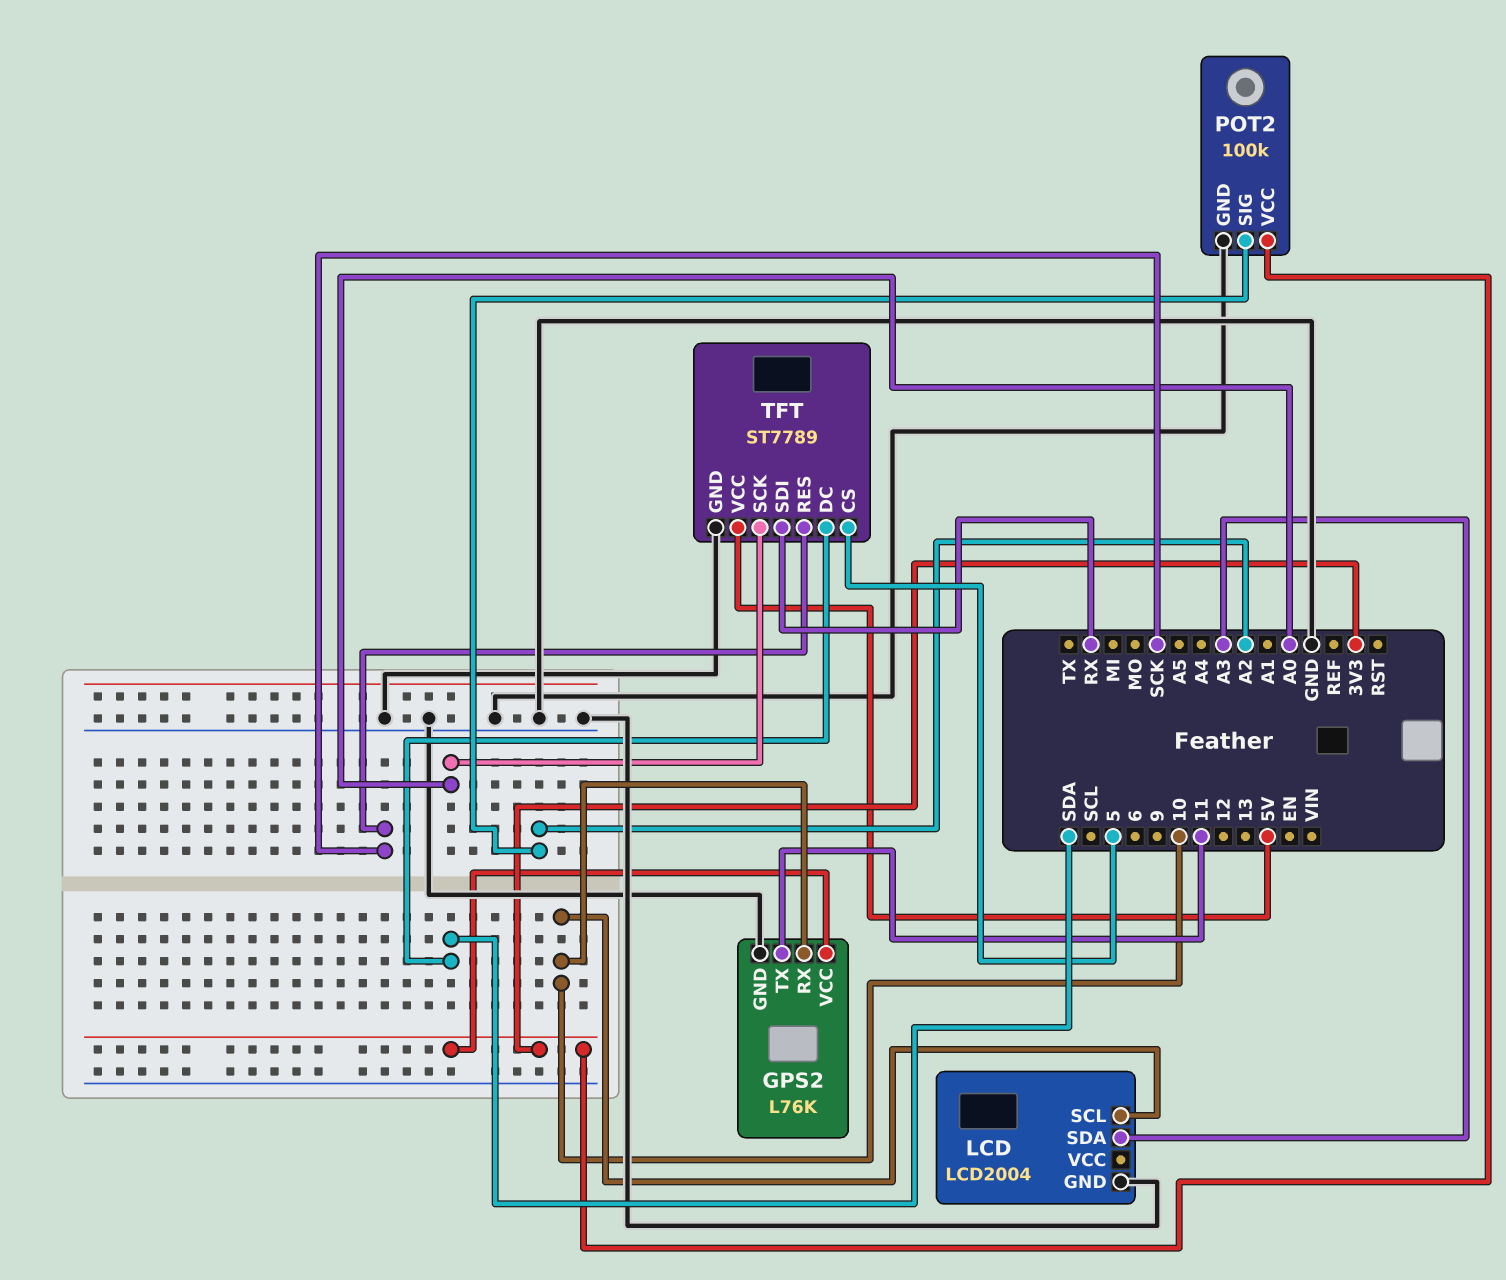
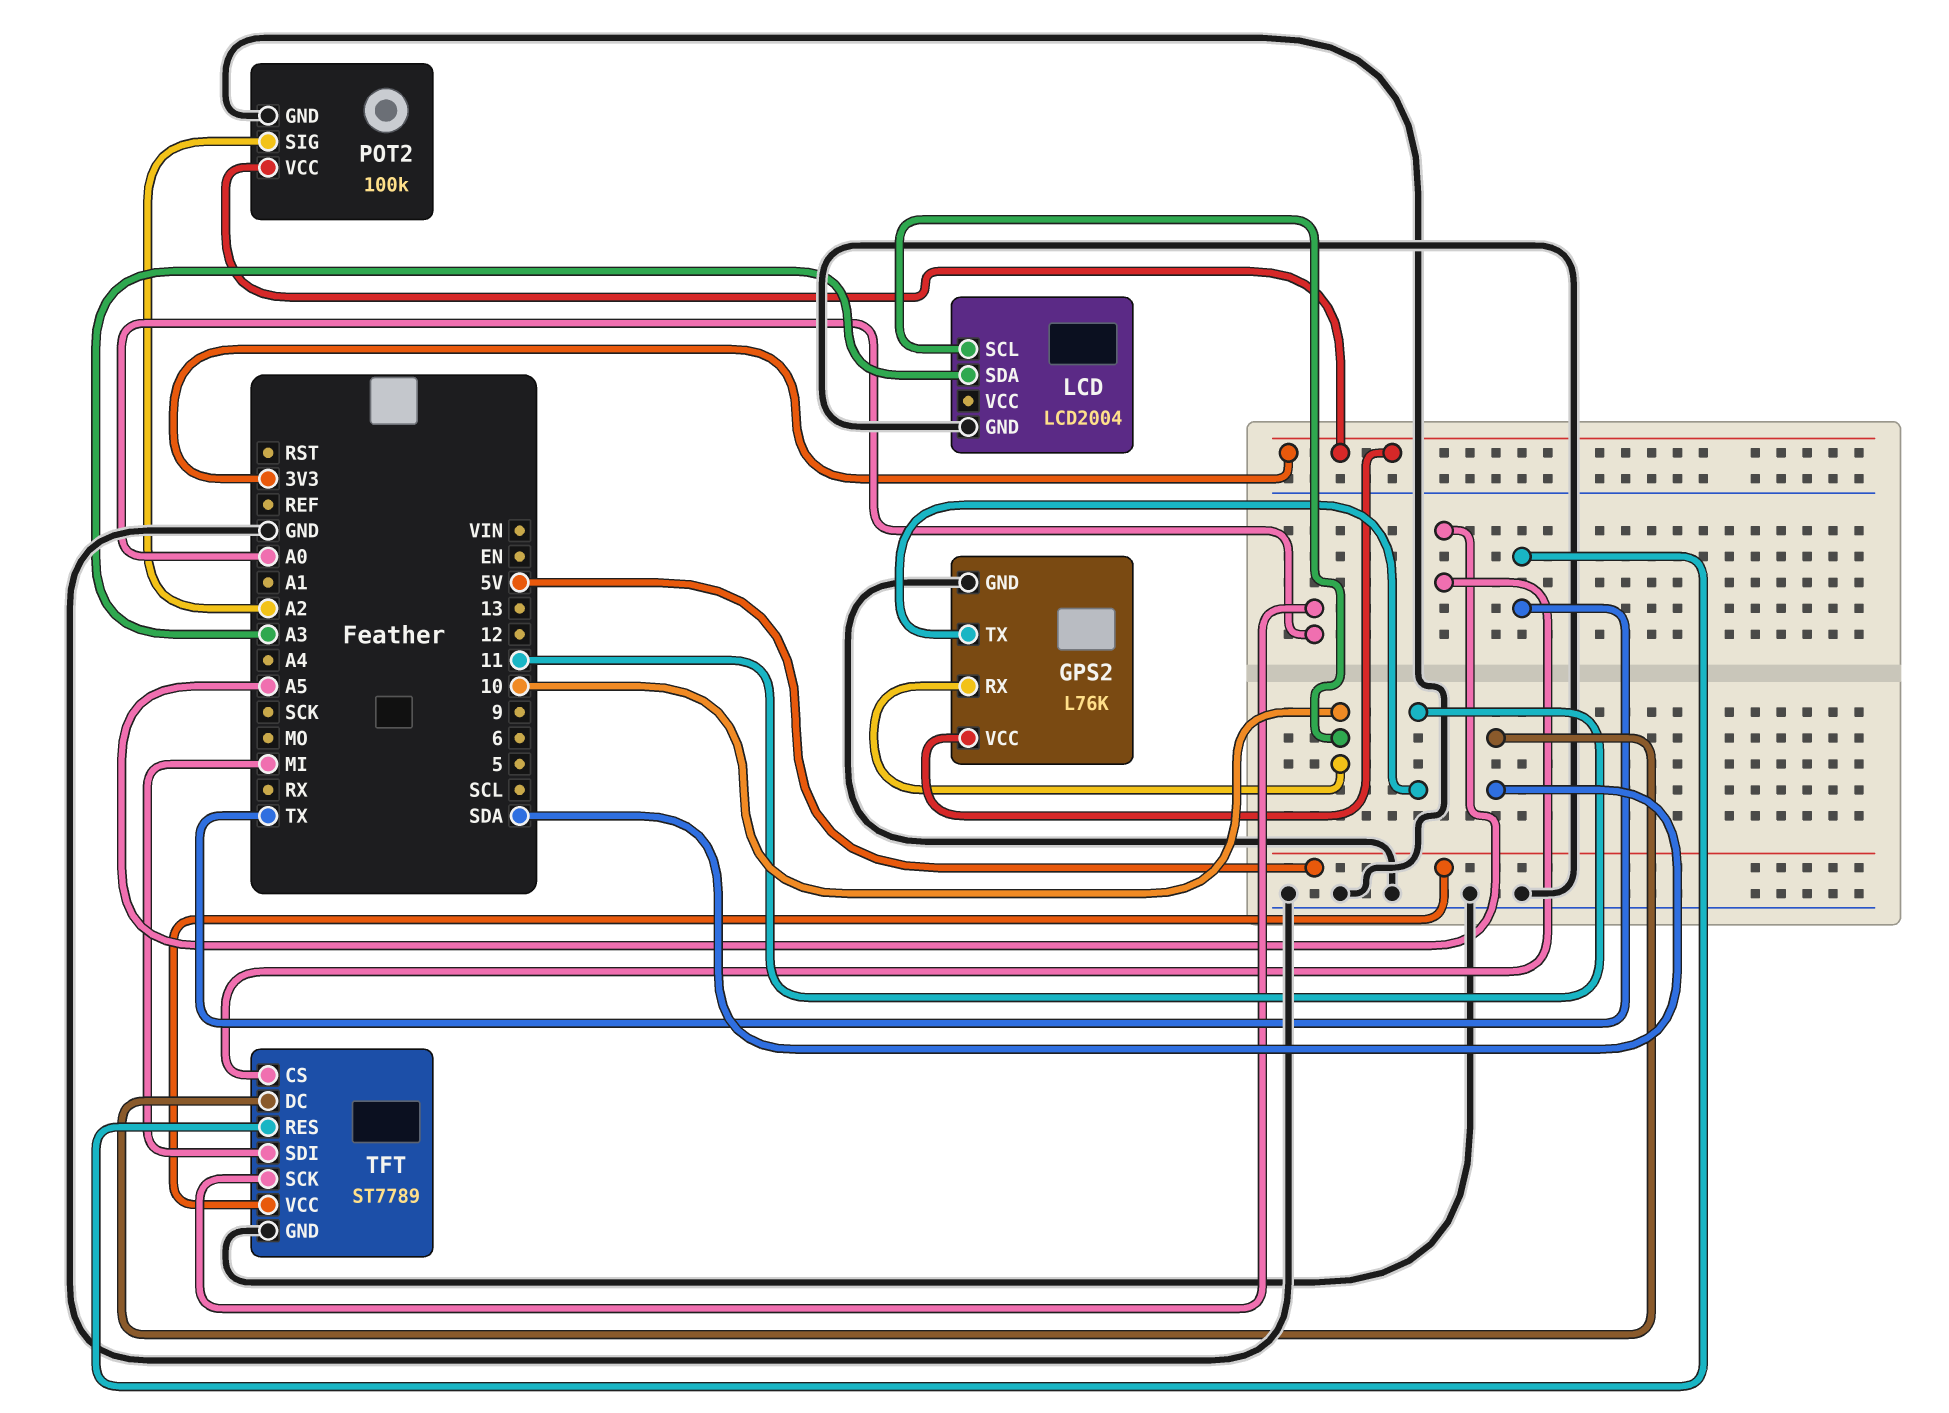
TFT pin CS: 5 -> A5
TFT pin RES: SCK -> TX
TFT pin SDI: RX -> MI

